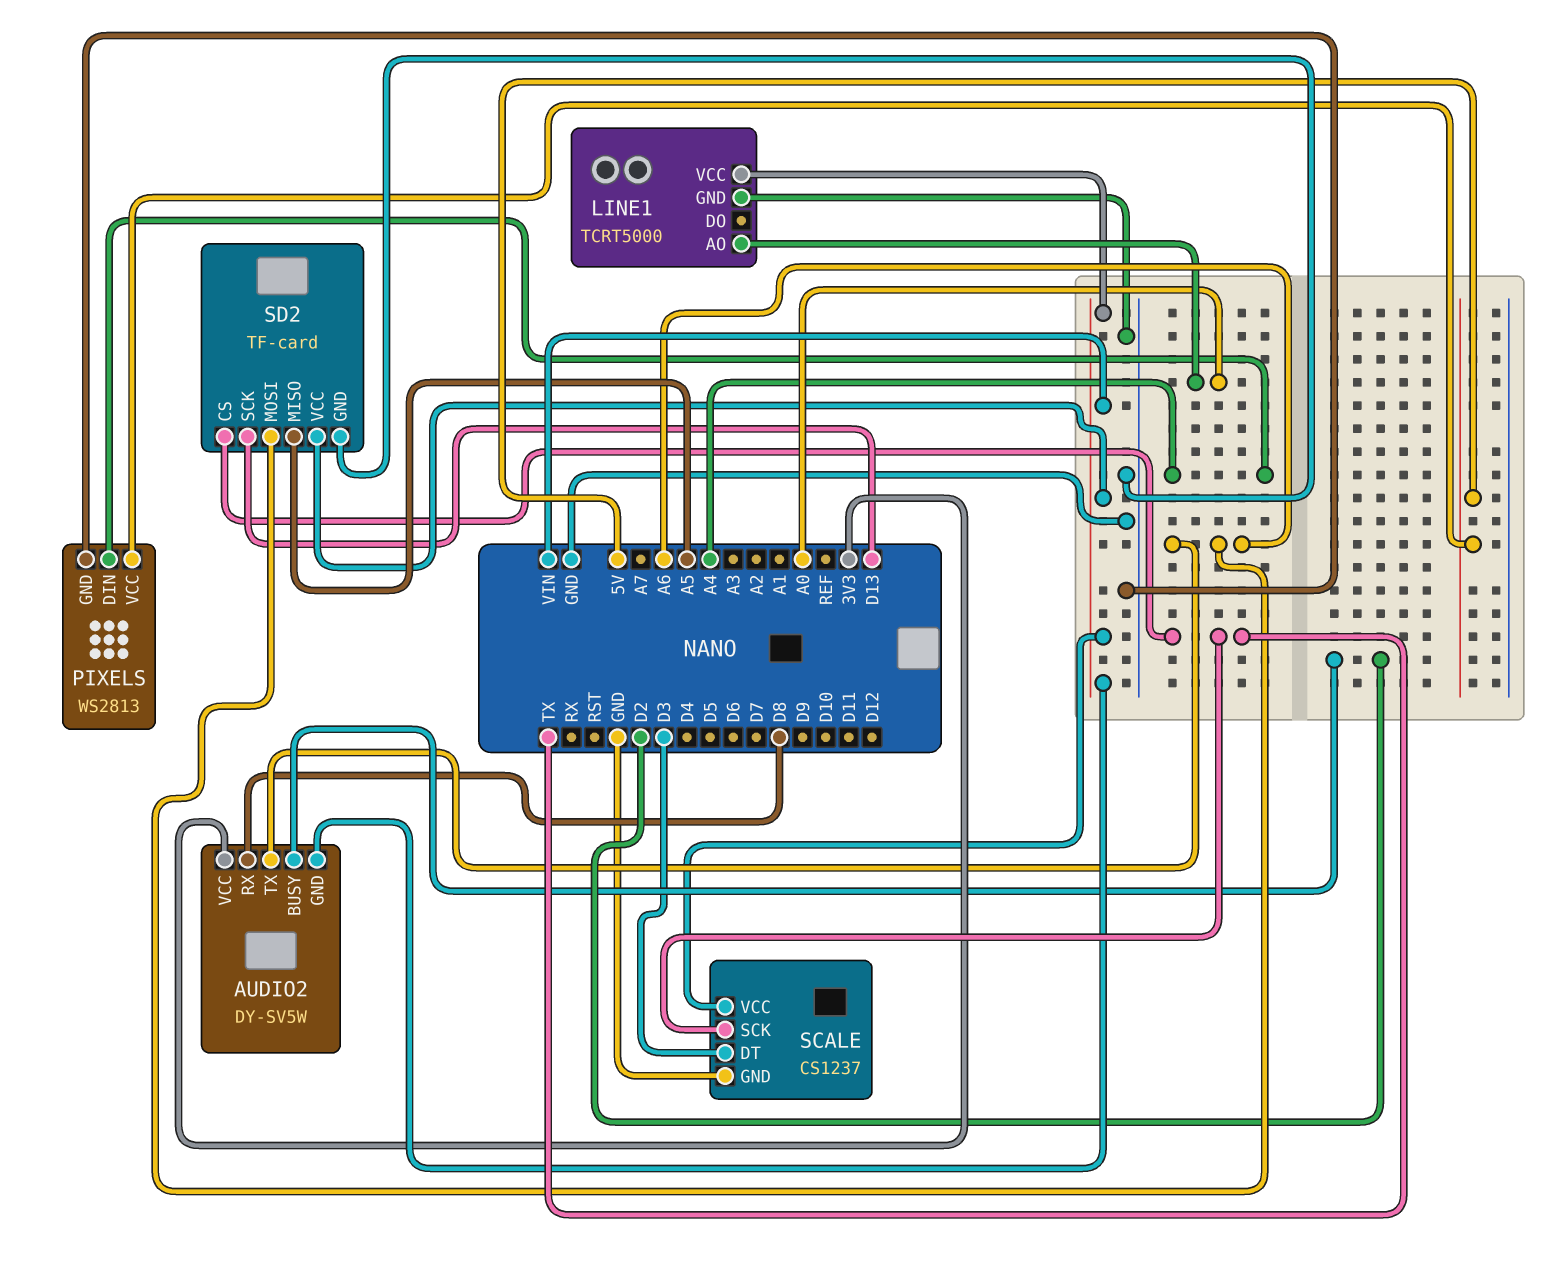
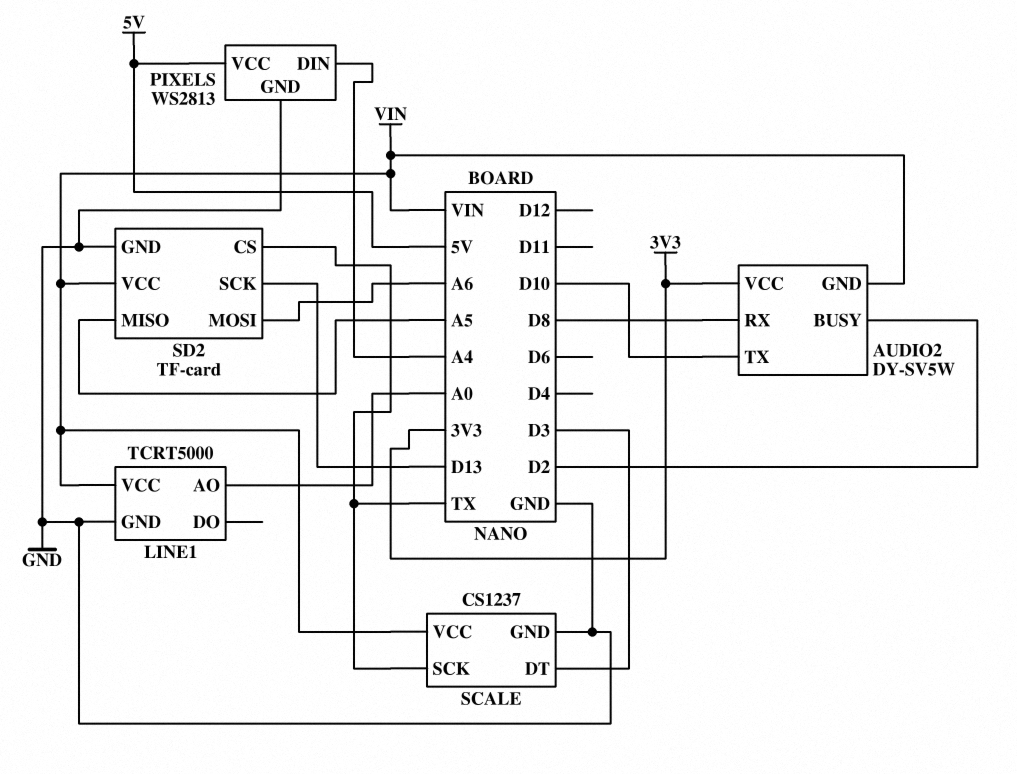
AUDIO2 pin TX: A6 -> D10

